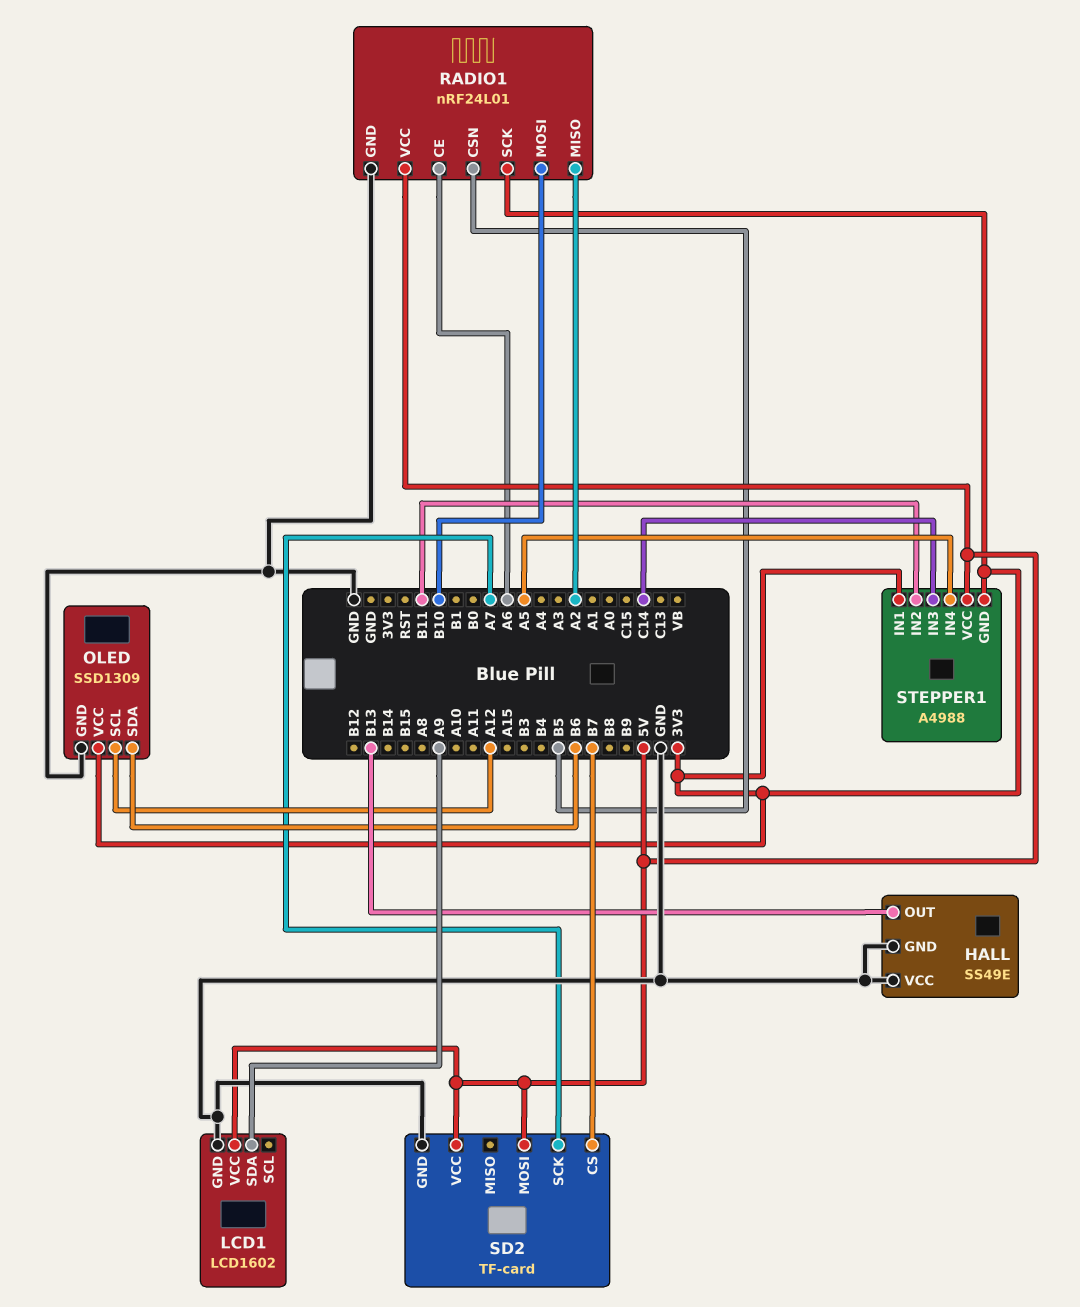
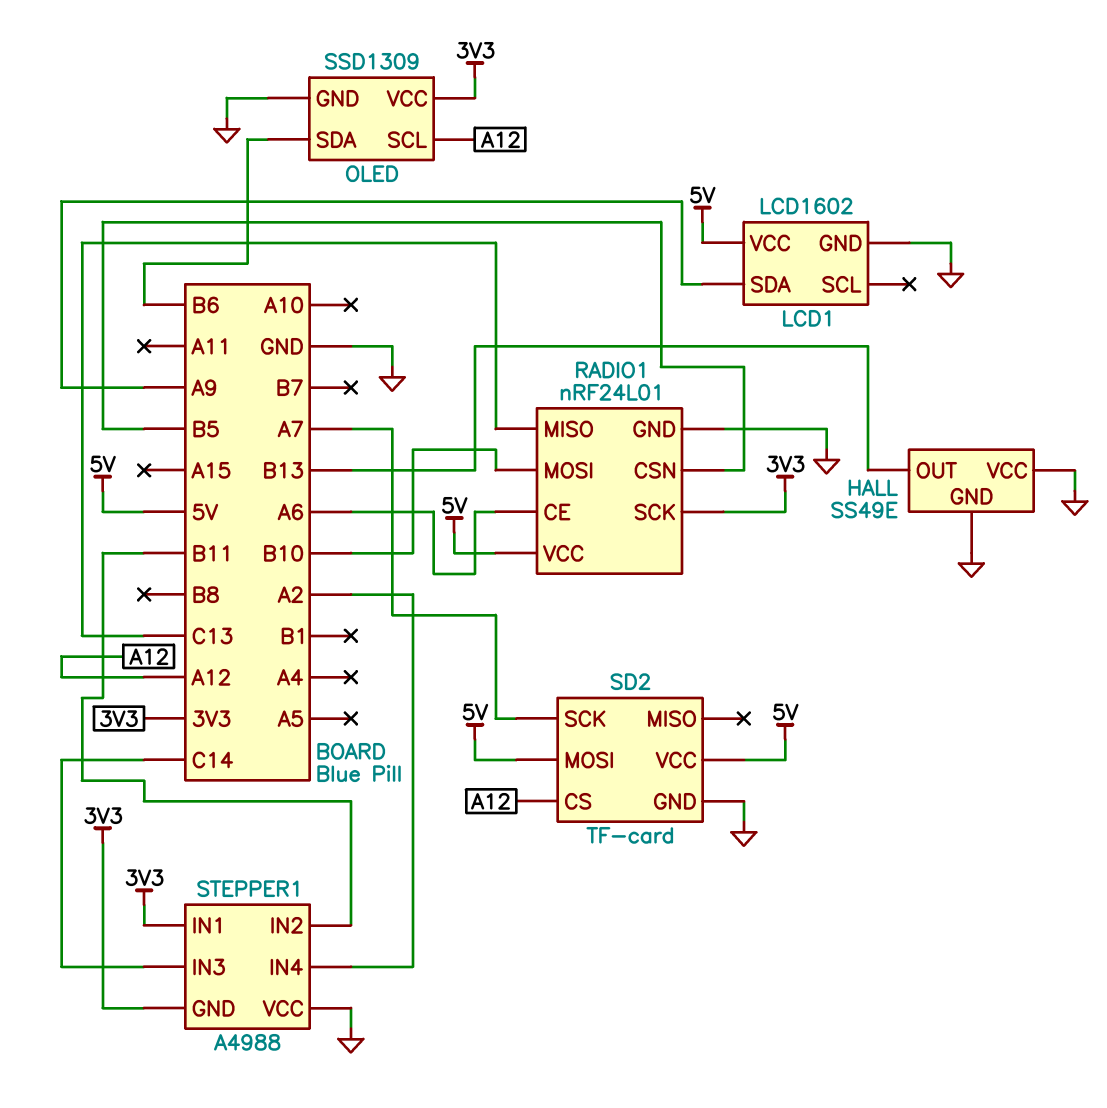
RADIO1 pin MISO: A2 -> C13
SD2 pin CS: B7 -> A12
STEPPER1 pin IN4: A5 -> A2
STEPPER1 pin VCC: 5V -> GND

